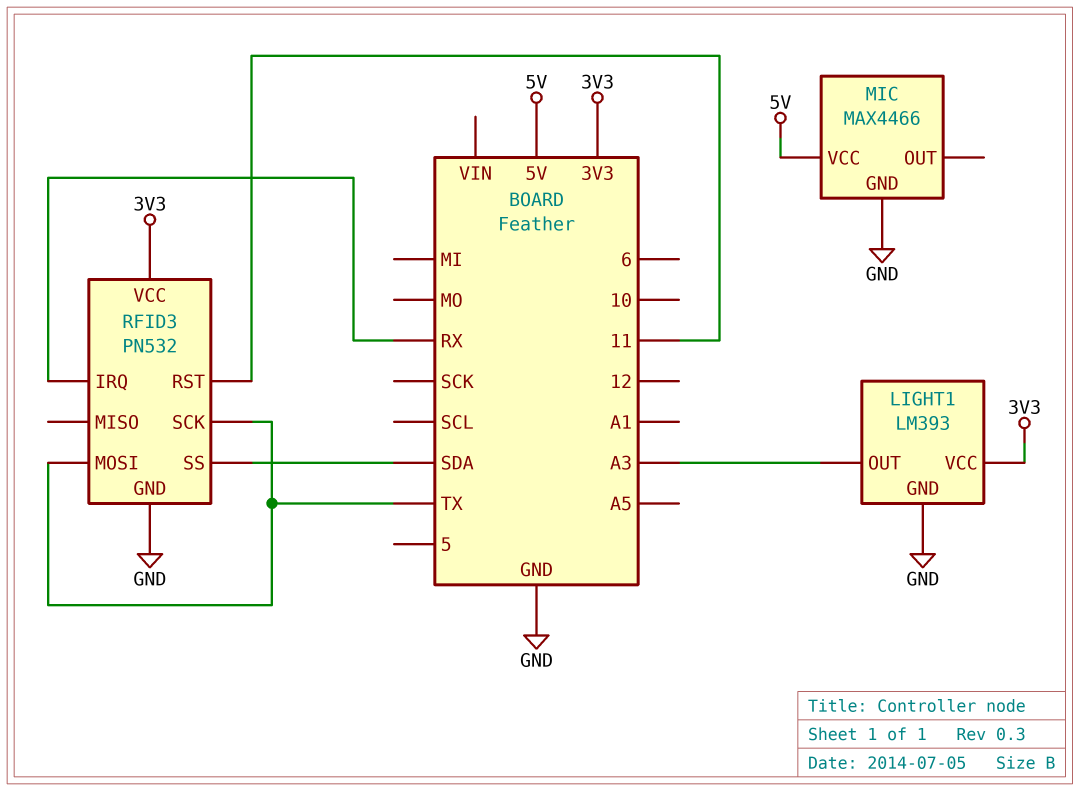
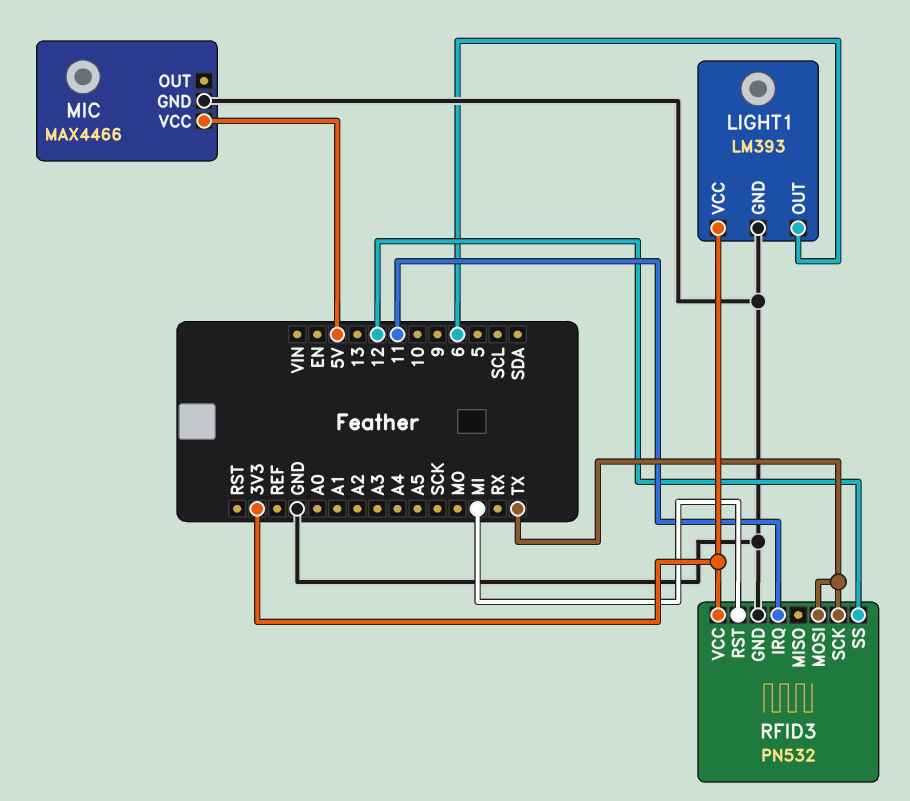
LIGHT1 pin OUT: A3 -> 6
RFID3 pin IRQ: RX -> 11
RFID3 pin RST: 11 -> MI
RFID3 pin SS: SDA -> 12

